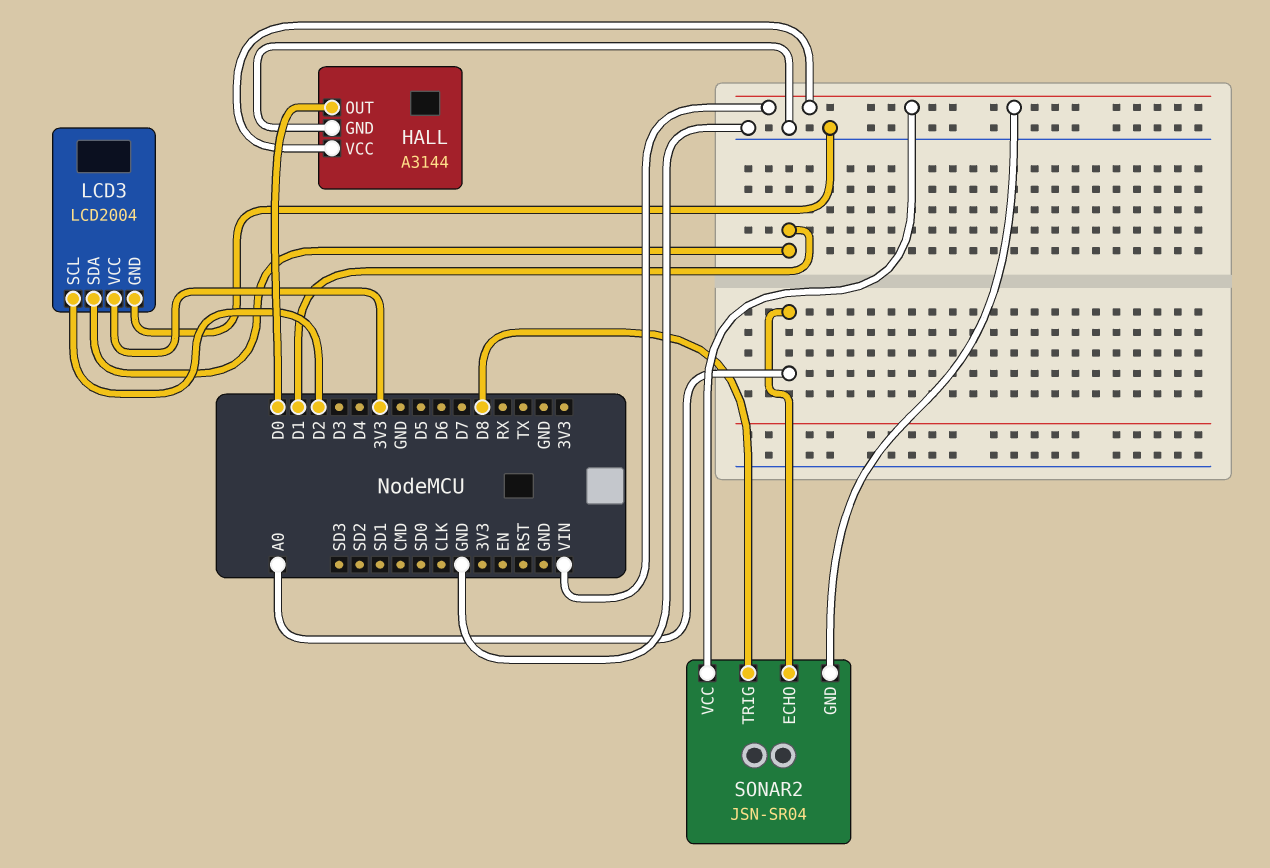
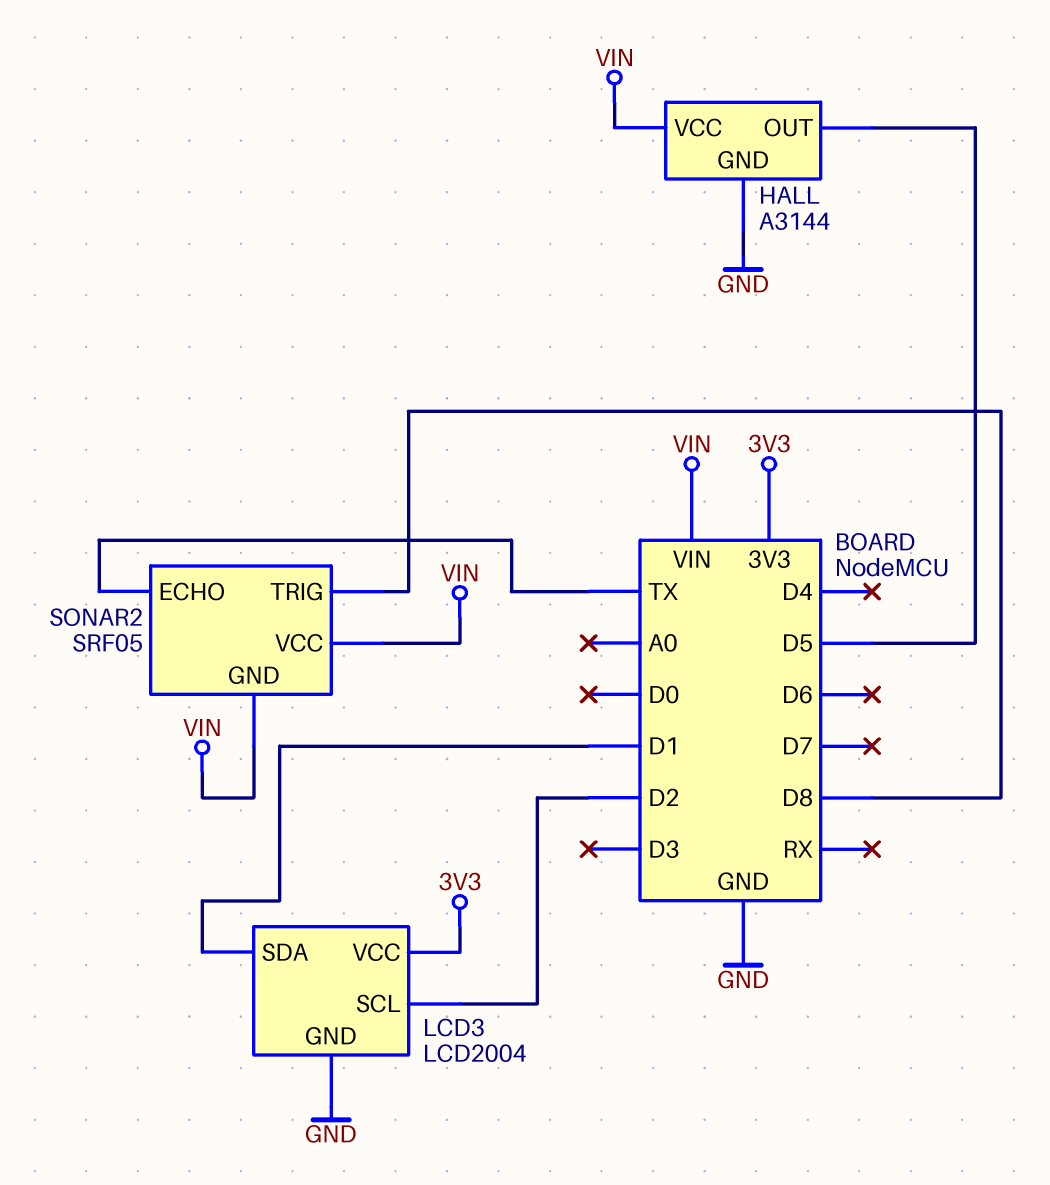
HALL pin OUT: D0 -> D5
SONAR2: JSN-SR04 -> SRF05
SONAR2 pin ECHO: A0 -> TX

